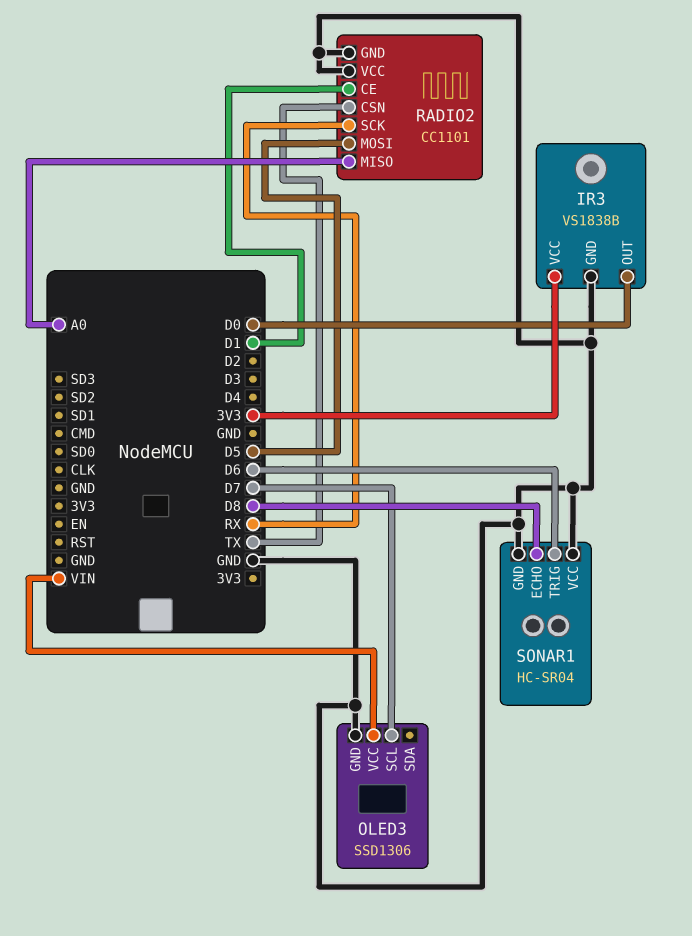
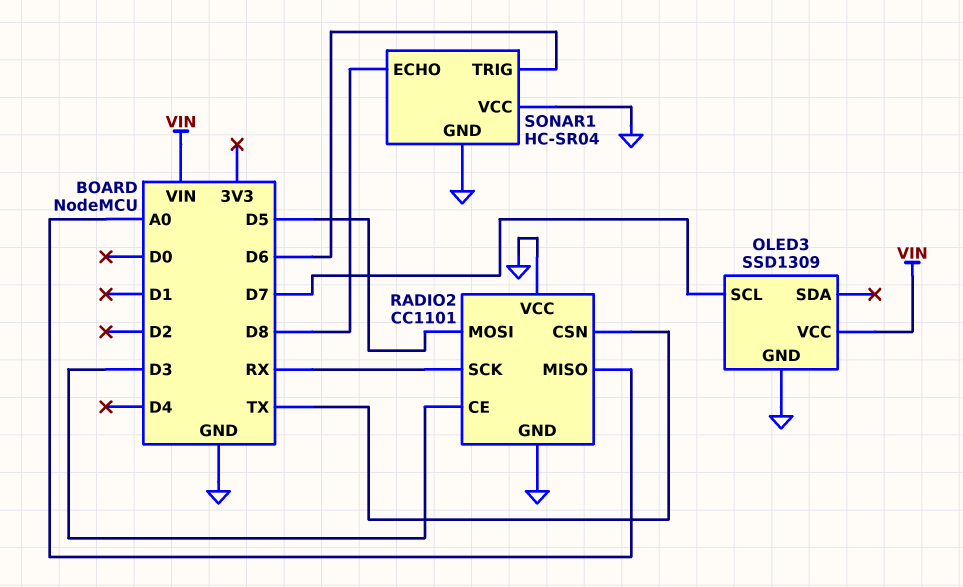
IR3: VS1838B -> none
IR3 pin GND: GND -> none
IR3 pin OUT: D0 -> none
IR3 pin VCC: 3V3 -> none
OLED3: SSD1306 -> SSD1309
RADIO2 pin CE: D1 -> D3

